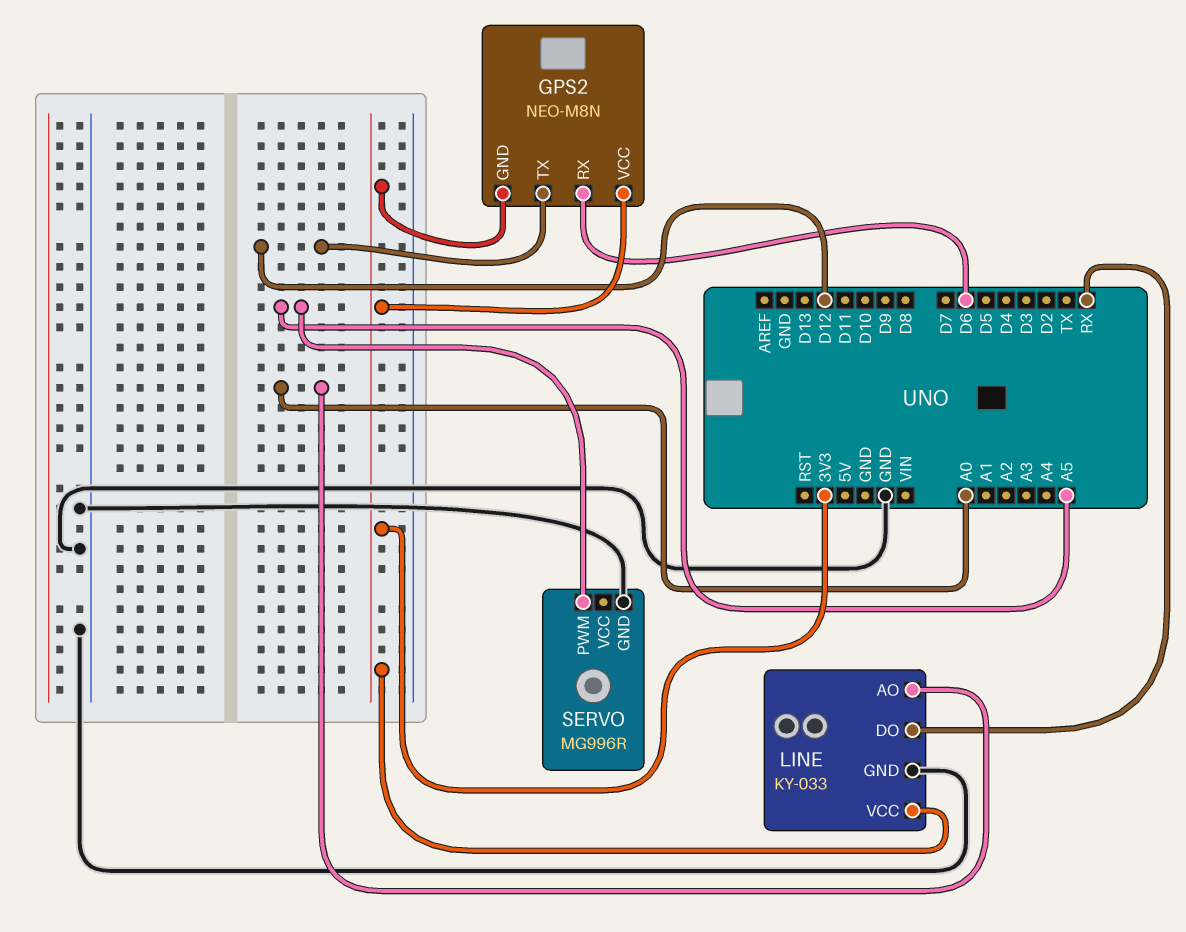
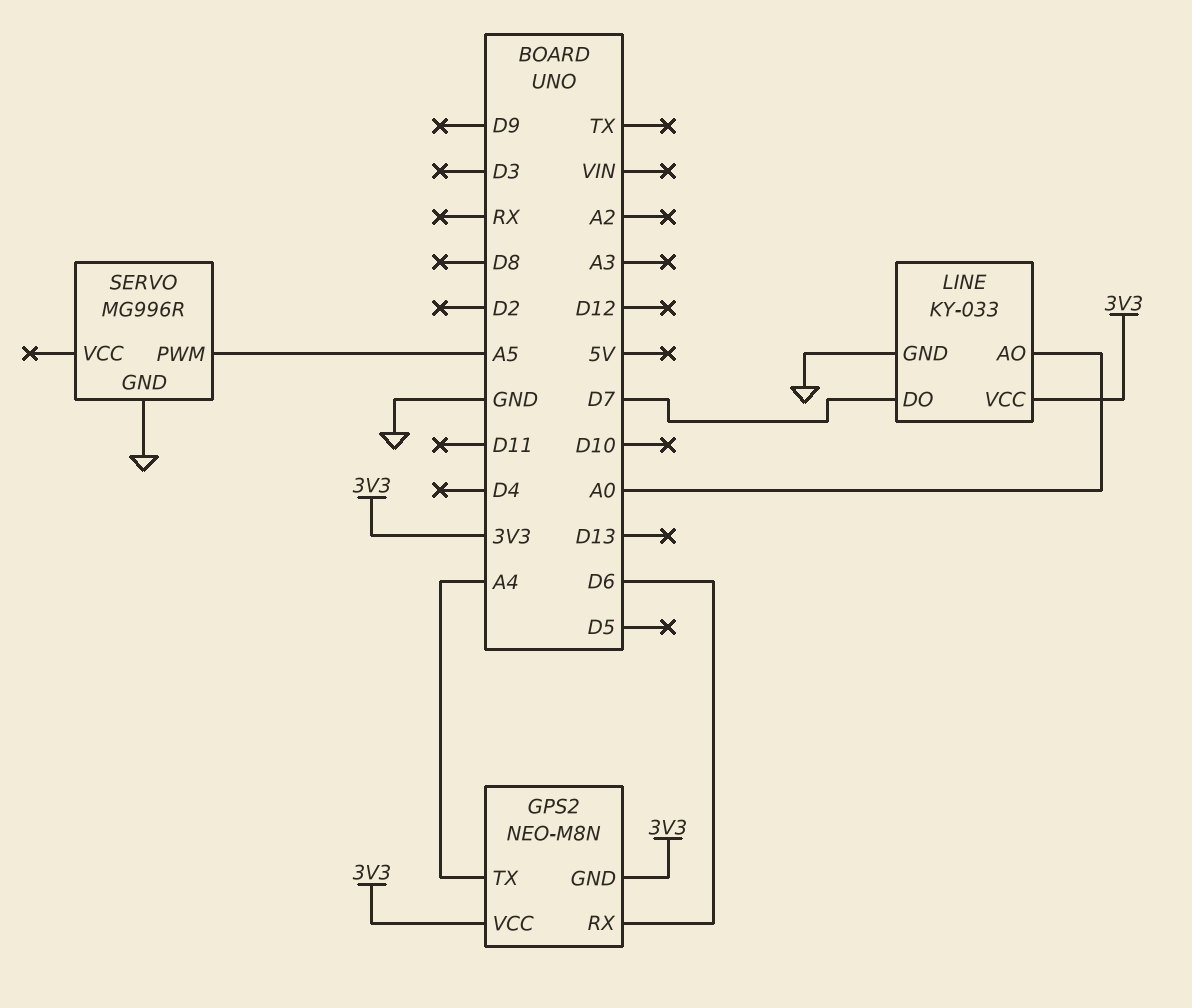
GPS2 pin TX: D12 -> A4
LINE pin DO: RX -> D7

